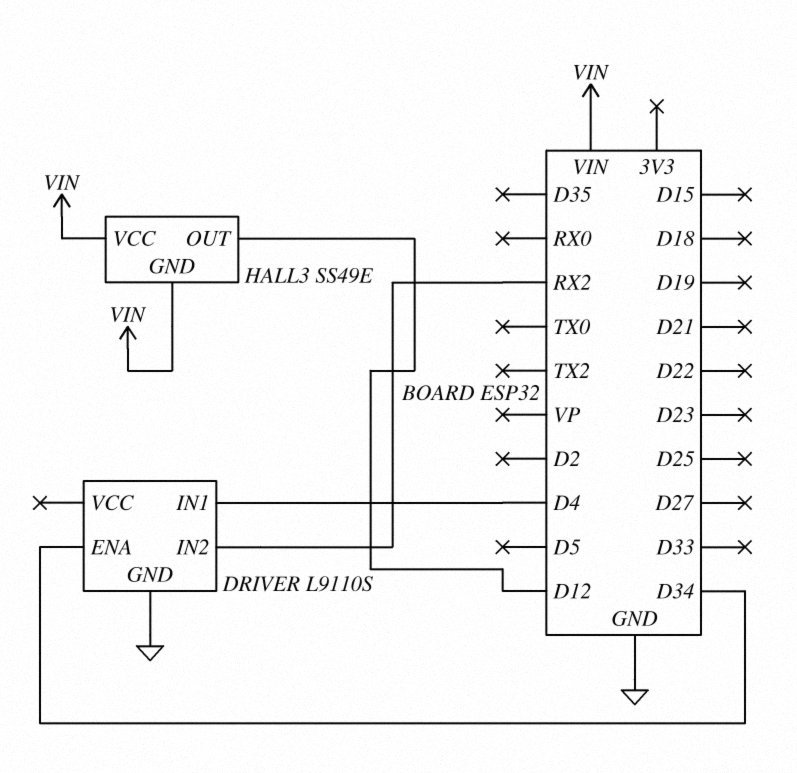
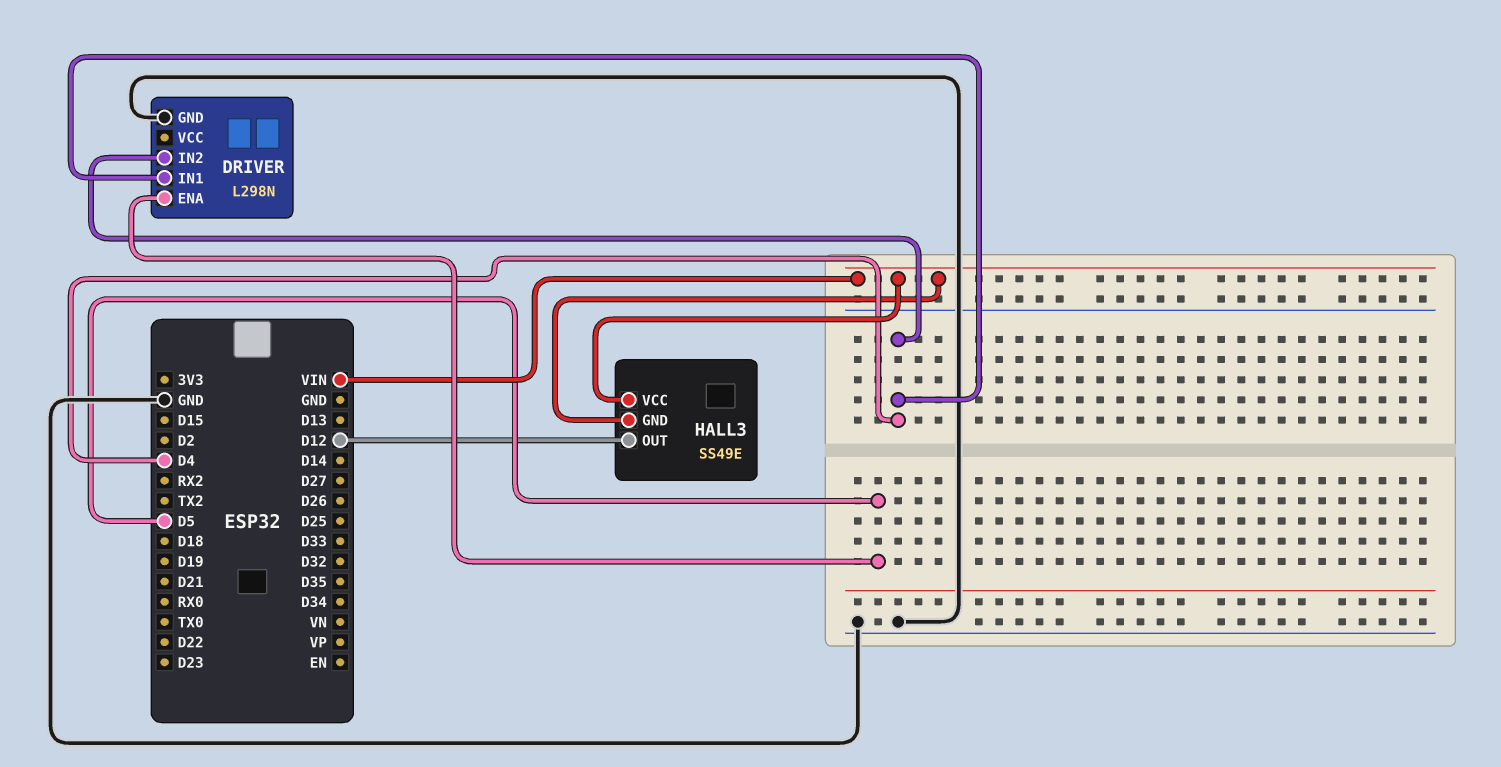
DRIVER: L9110S -> L298N
DRIVER pin ENA: D34 -> D5
DRIVER pin IN2: RX2 -> D4

